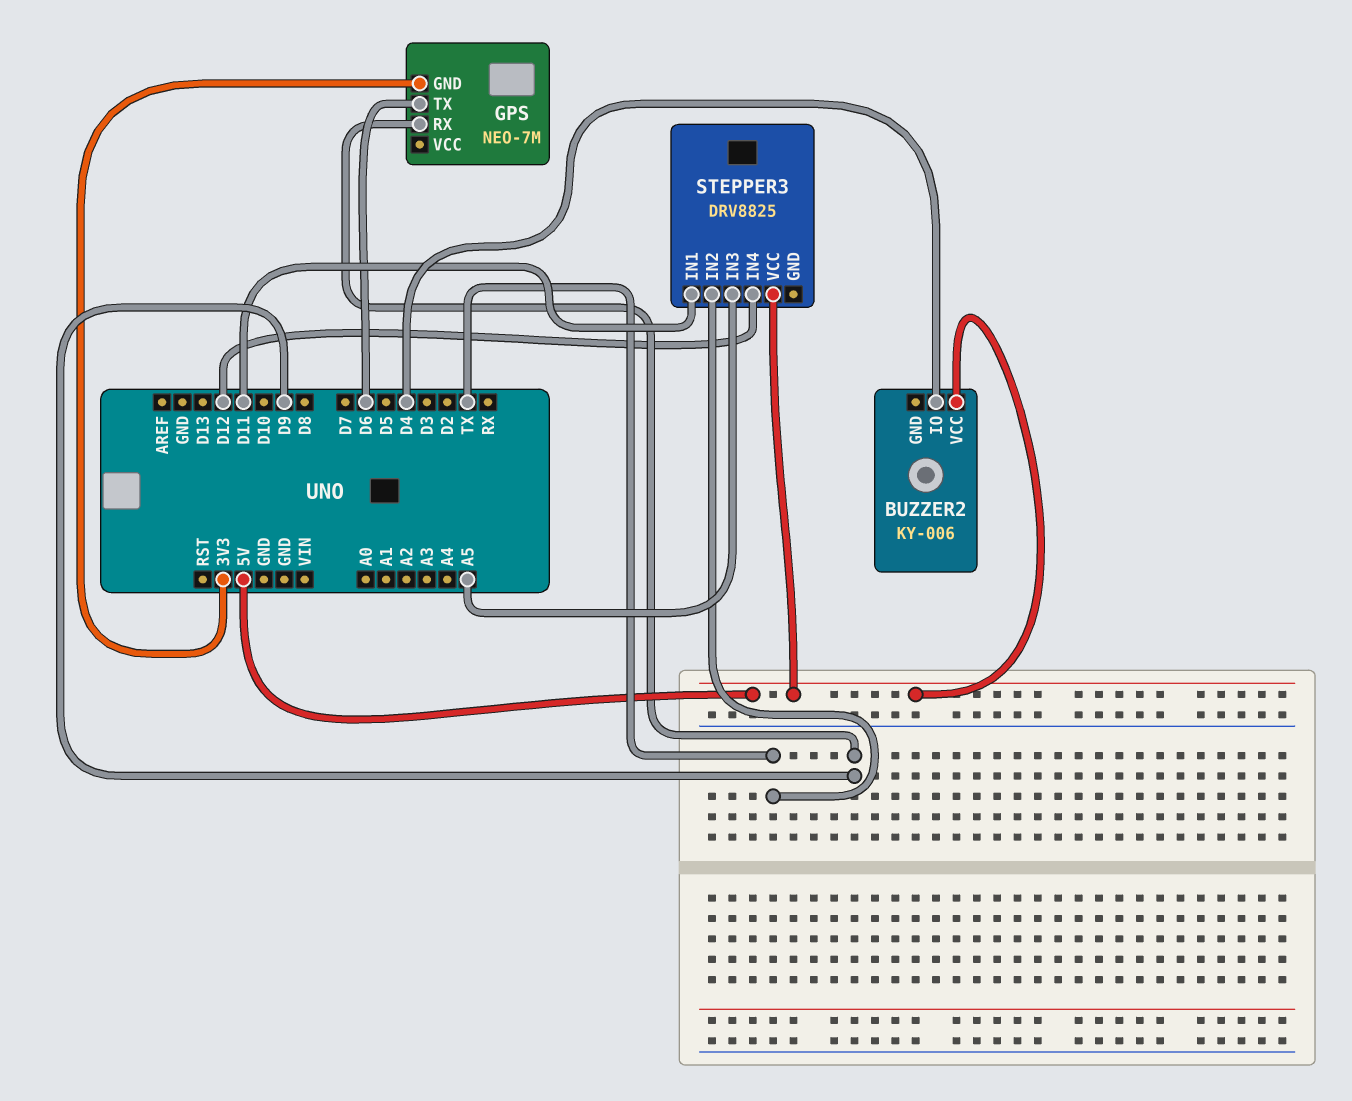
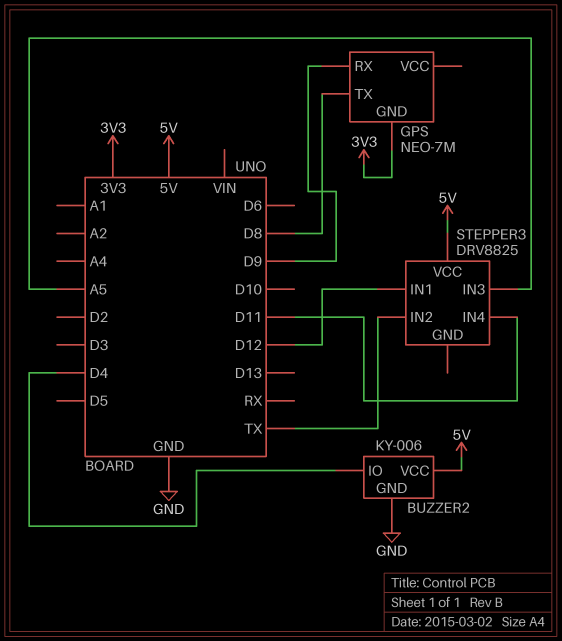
BUZZER2 pin GND: none -> GND
GPS pin TX: D6 -> D8
STEPPER3 pin IN1: D11 -> D12
STEPPER3 pin IN4: D12 -> D11

